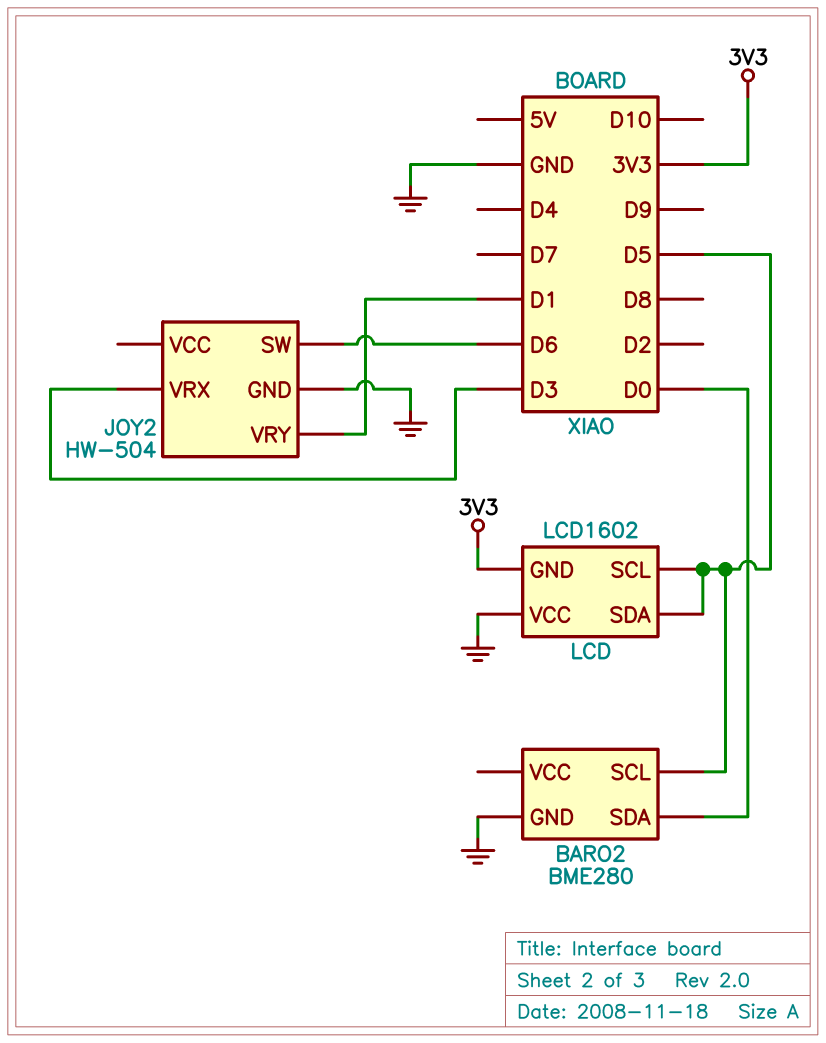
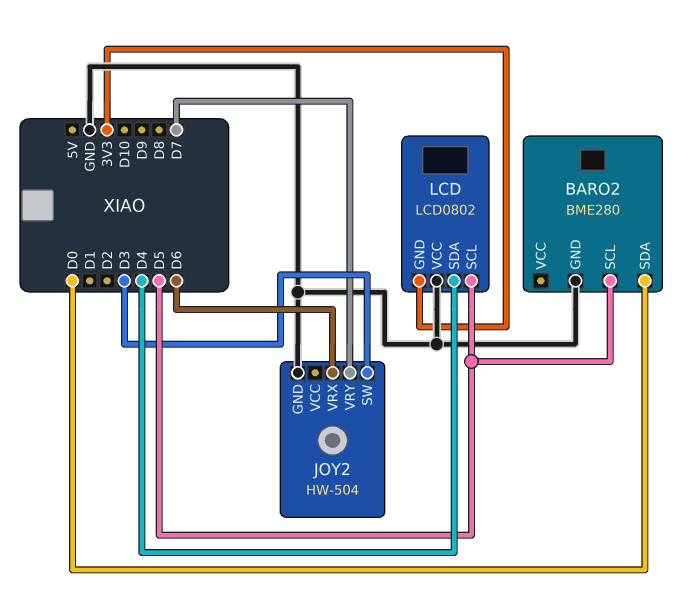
JOY2 pin SW: D6 -> D3
JOY2 pin VRX: D3 -> D6
JOY2 pin VRY: D1 -> D7
LCD: LCD1602 -> LCD0802
LCD pin SDA: D5 -> D4

